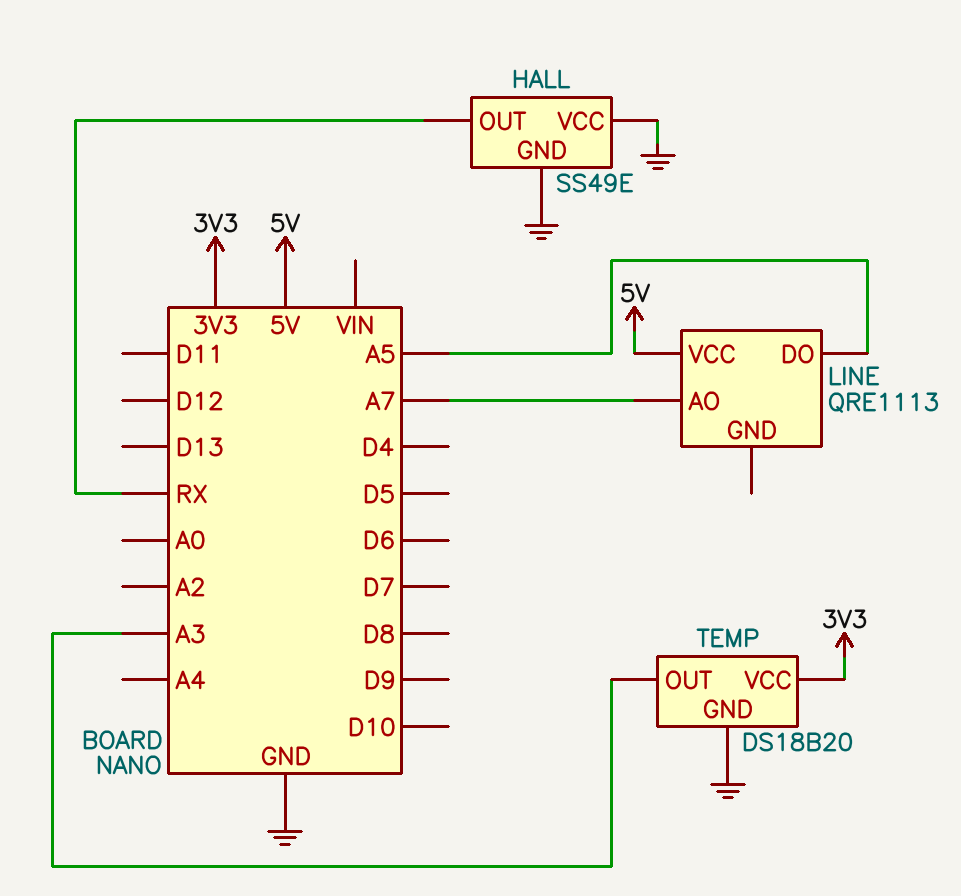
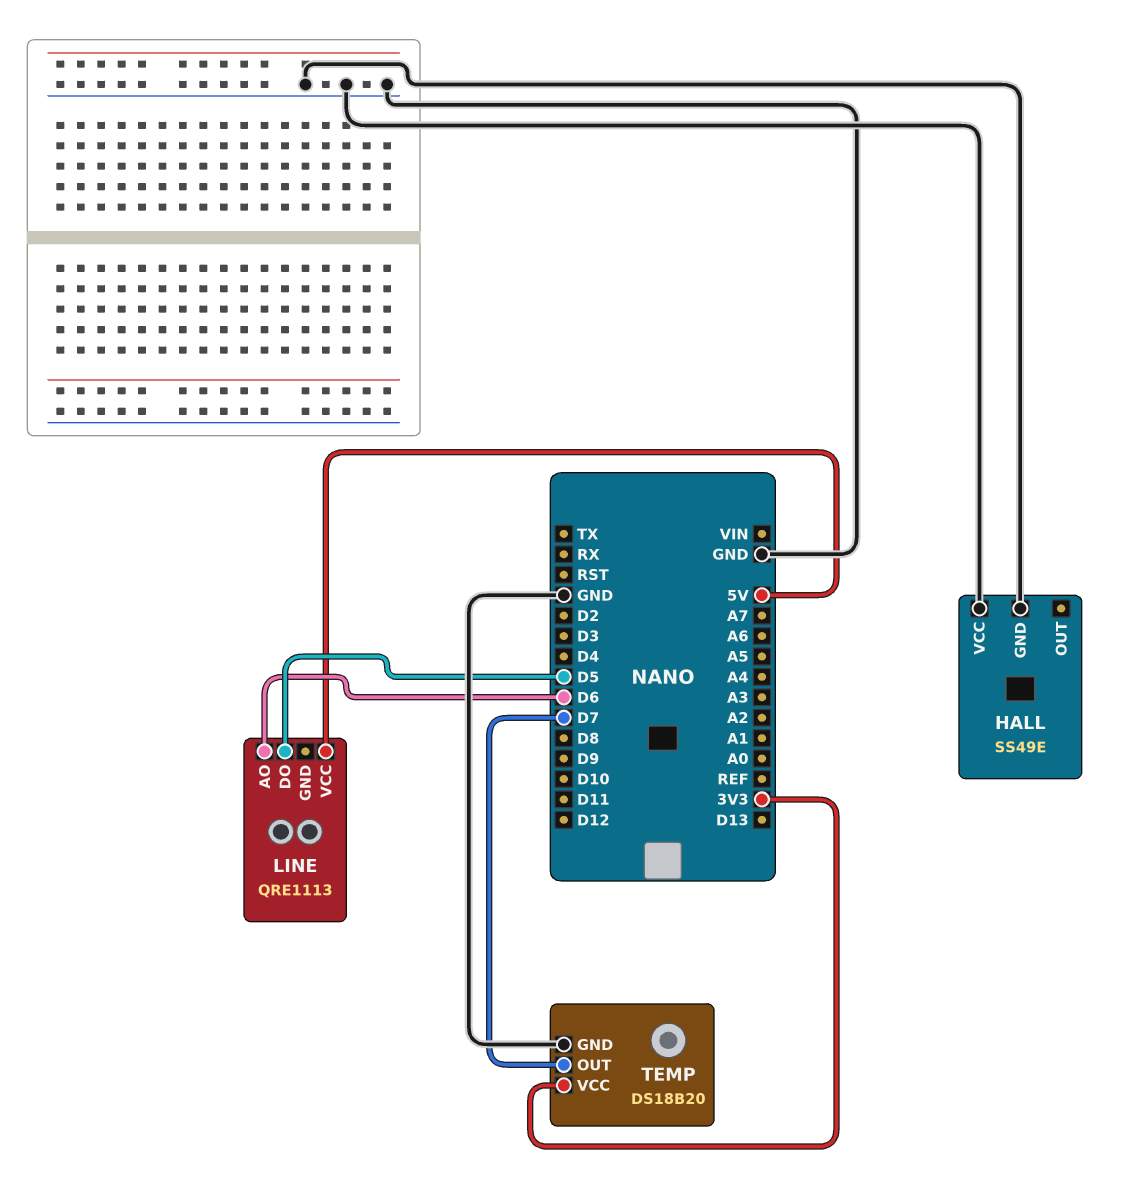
HALL pin OUT: RX -> none
LINE pin AO: A7 -> D6
LINE pin DO: A5 -> D5
TEMP pin OUT: A3 -> D7

